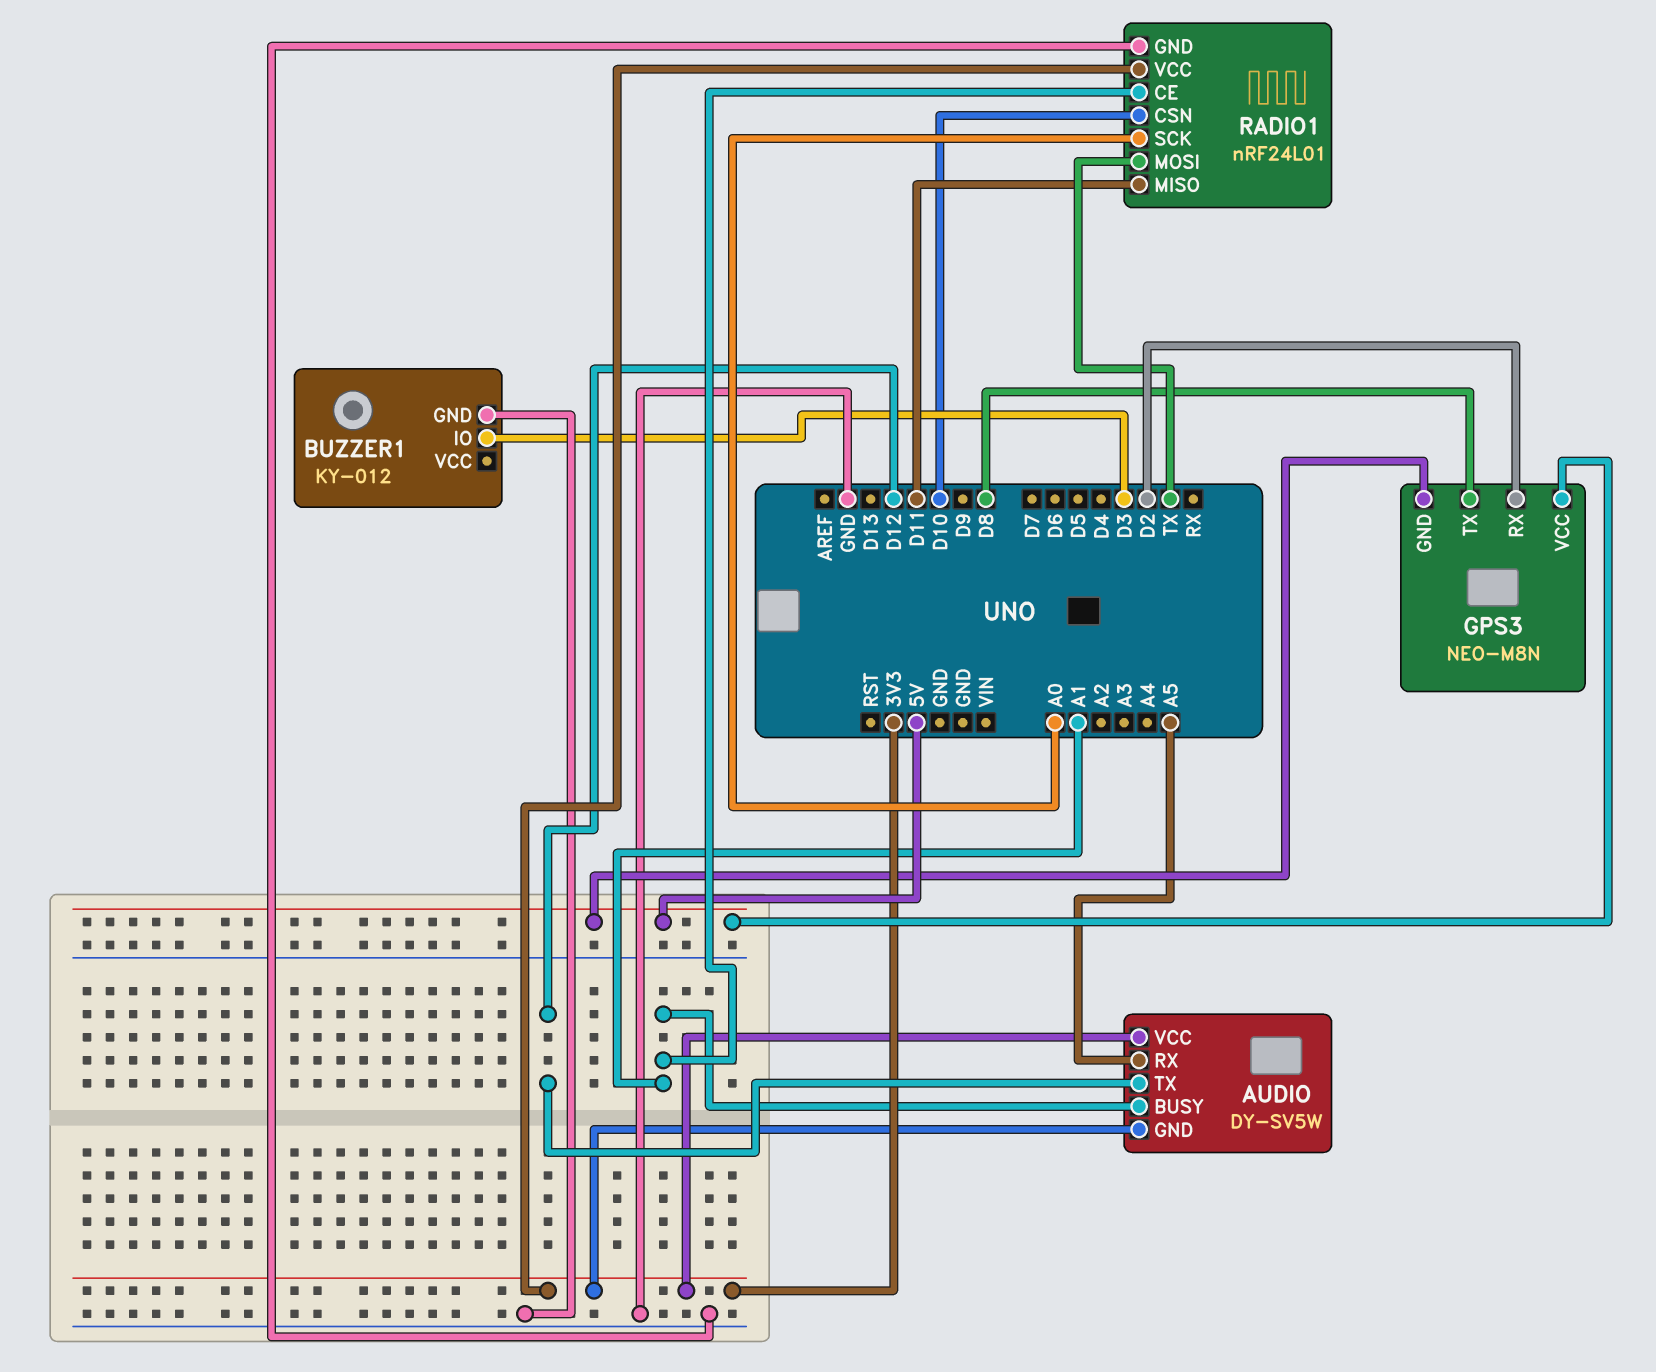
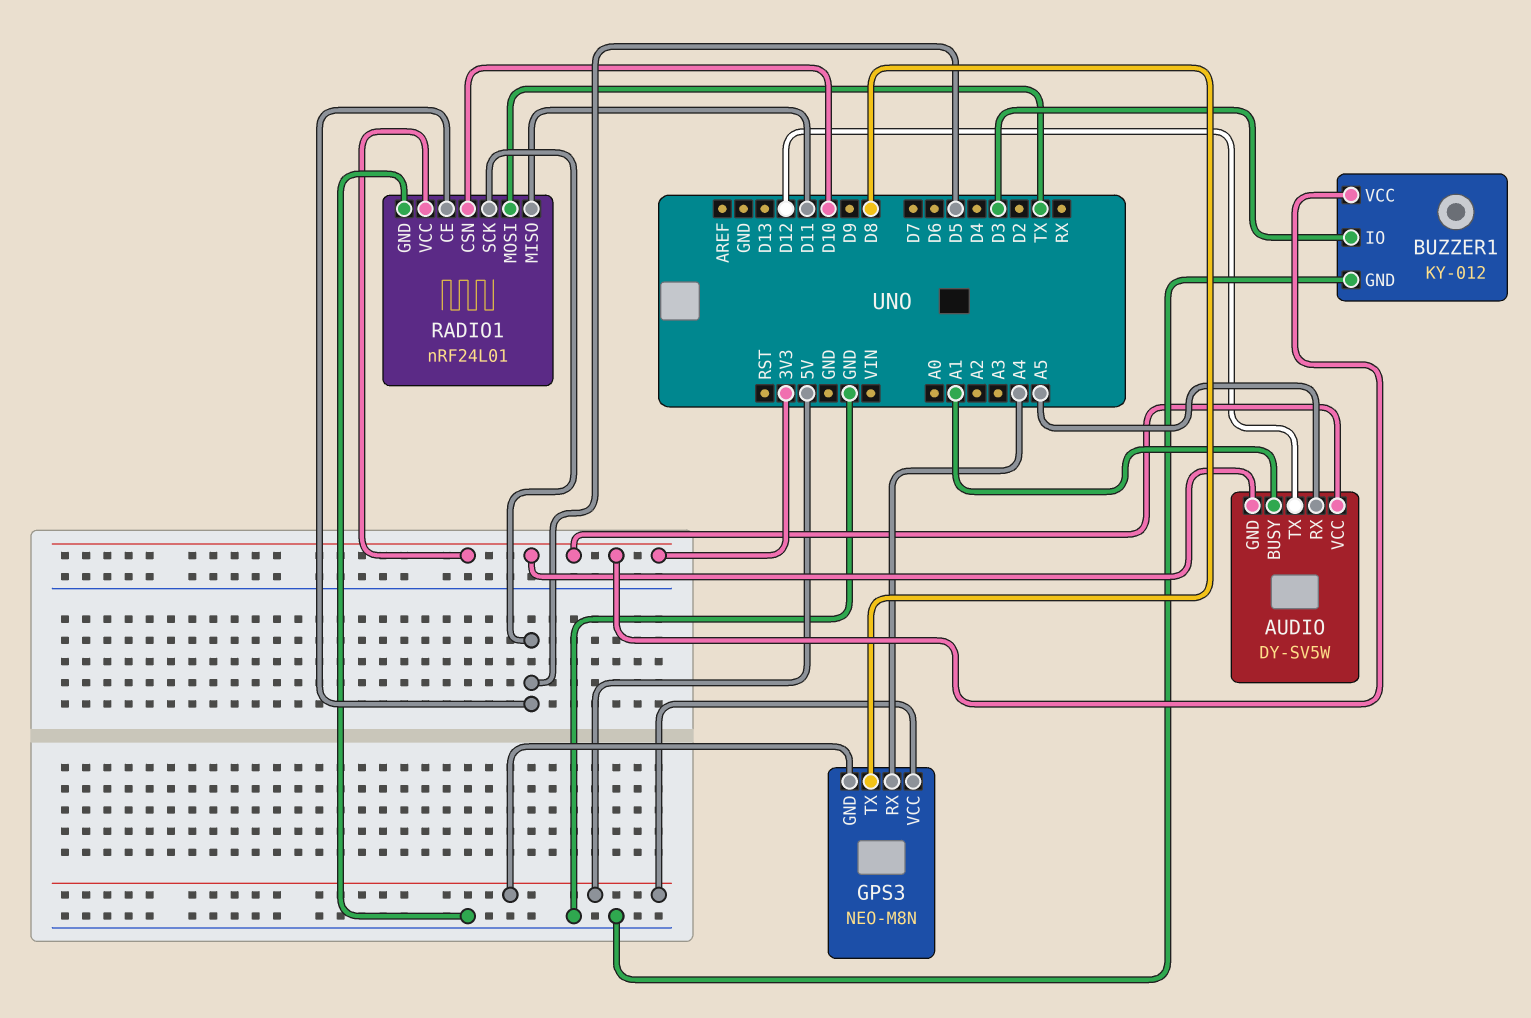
BUZZER1 pin VCC: none -> 3V3
GPS3 pin RX: D2 -> A4
RADIO1 pin CE: A1 -> D5
RADIO1 pin SCK: A0 -> D5

